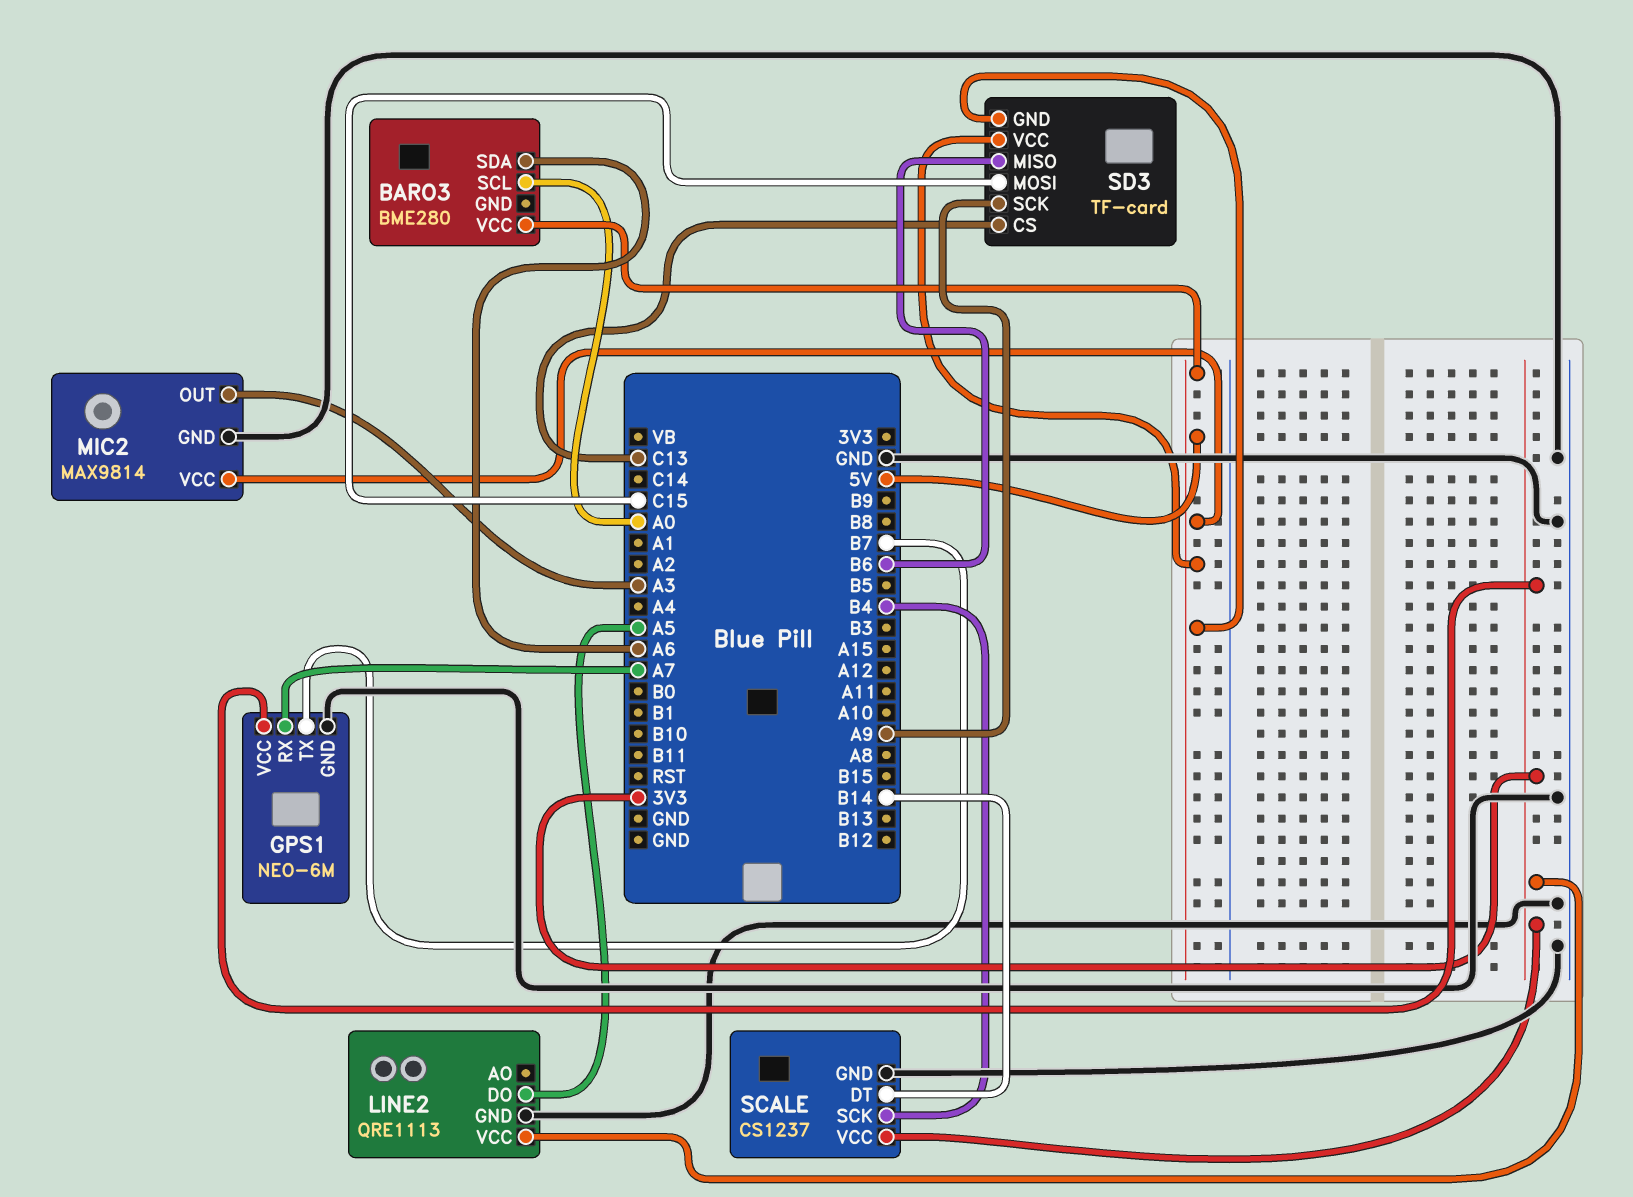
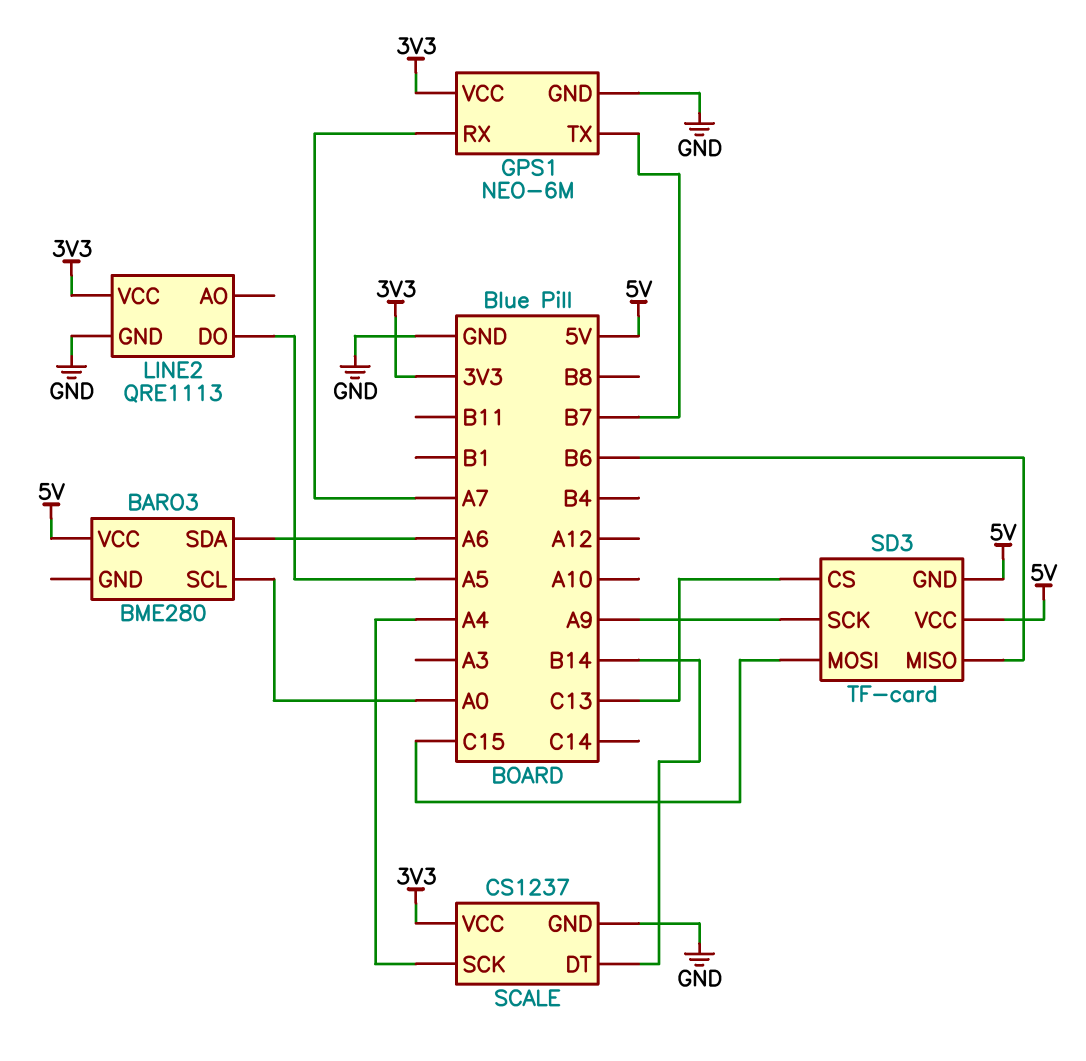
MIC2: MAX9814 -> none
MIC2 pin GND: GND -> none
MIC2 pin OUT: A3 -> none
MIC2 pin VCC: 5V -> none
SCALE pin SCK: B4 -> A4

